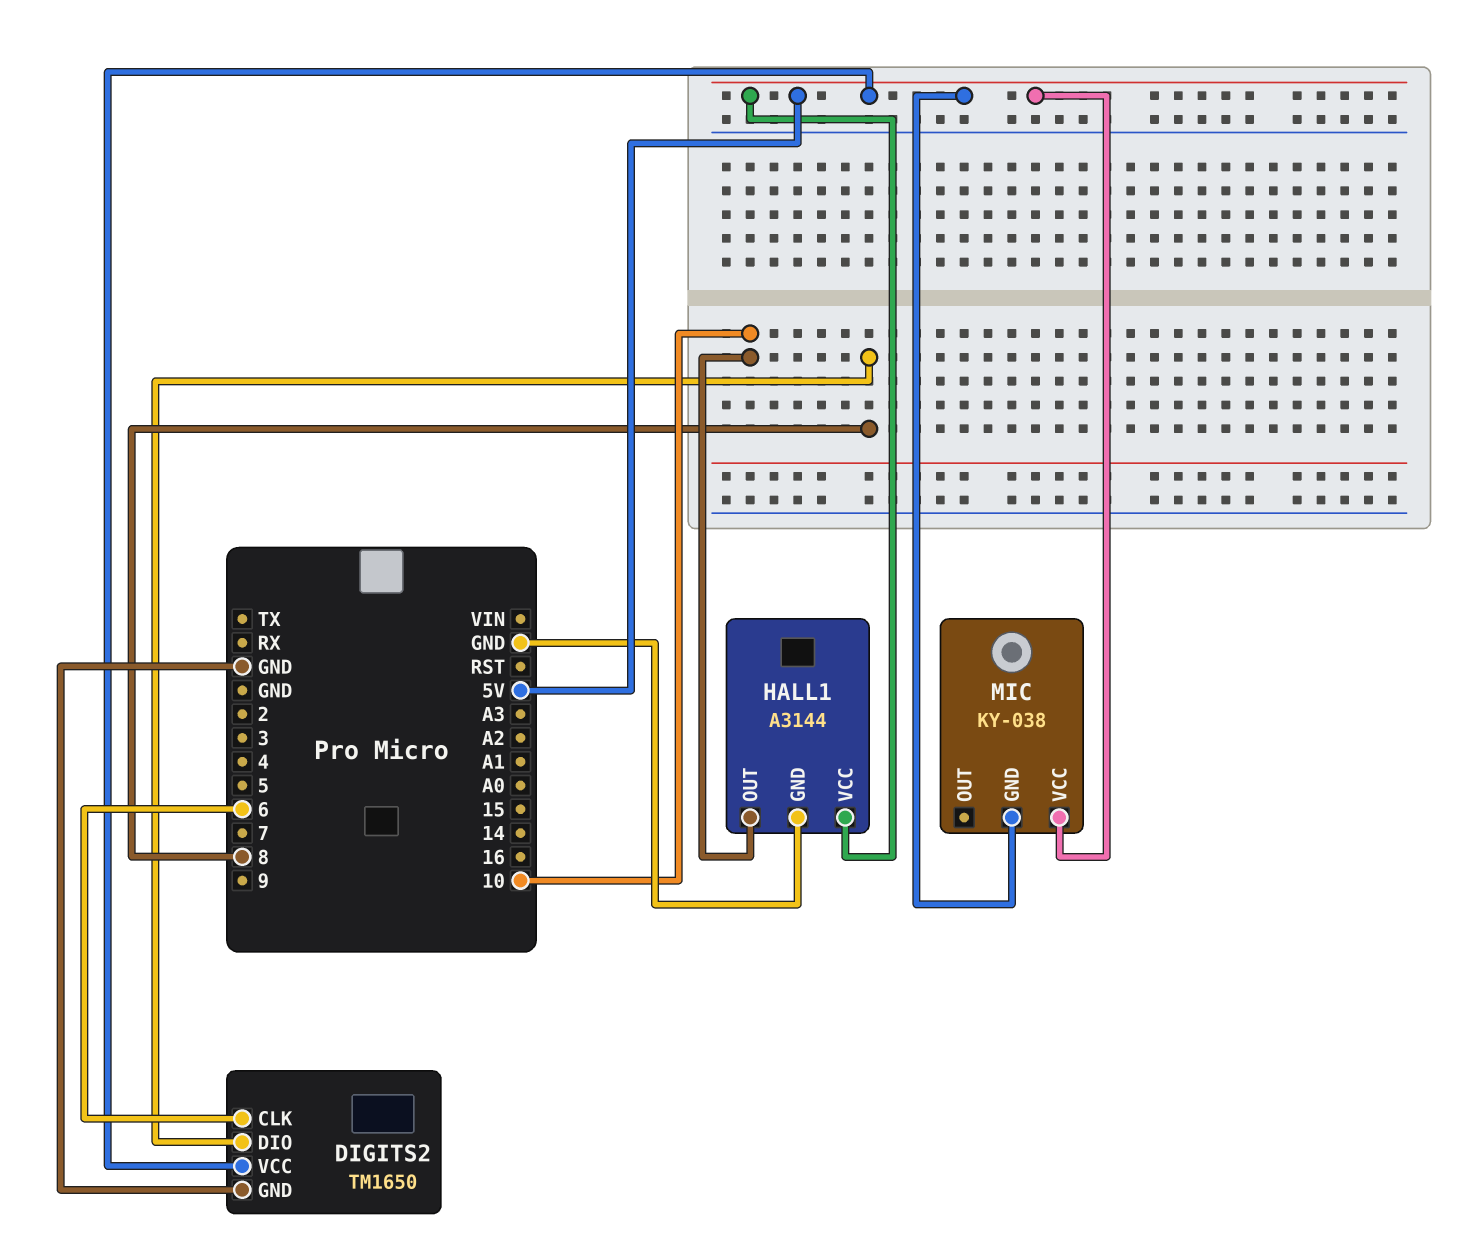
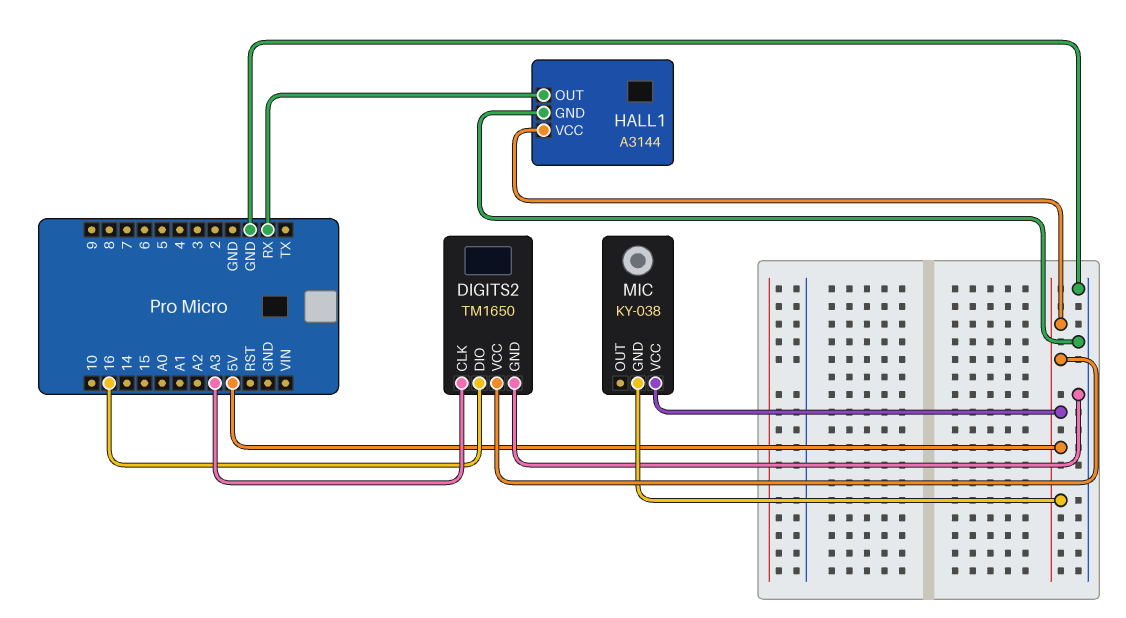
DIGITS2 pin CLK: 6 -> A3
DIGITS2 pin DIO: 8 -> 16
HALL1 pin OUT: 10 -> RX

